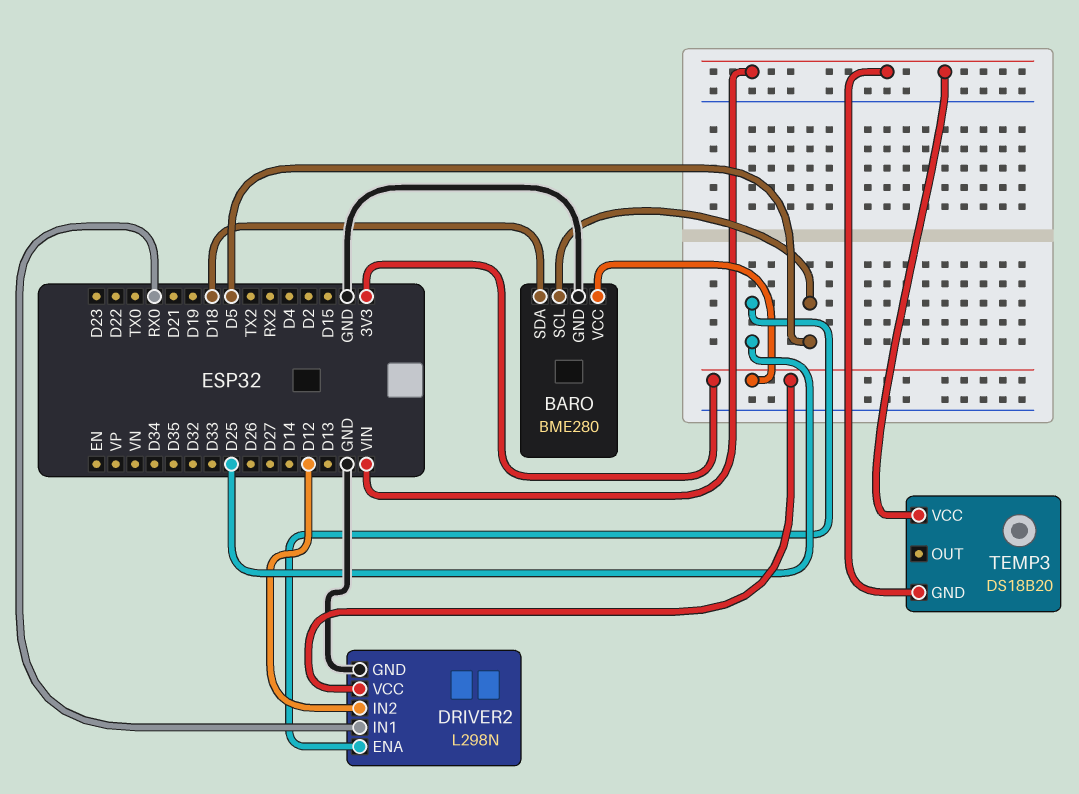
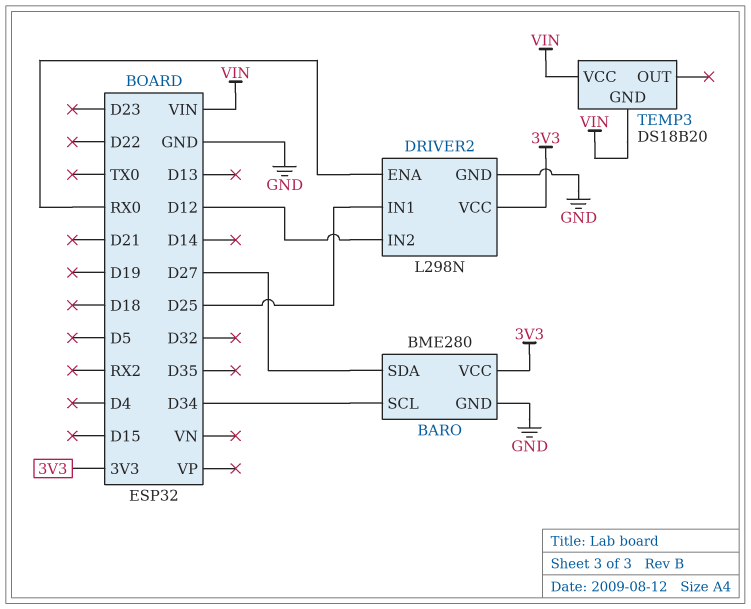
BARO pin SCL: D5 -> D34
BARO pin SDA: D18 -> D27
DRIVER2 pin ENA: D25 -> RX0
DRIVER2 pin IN1: RX0 -> D25

